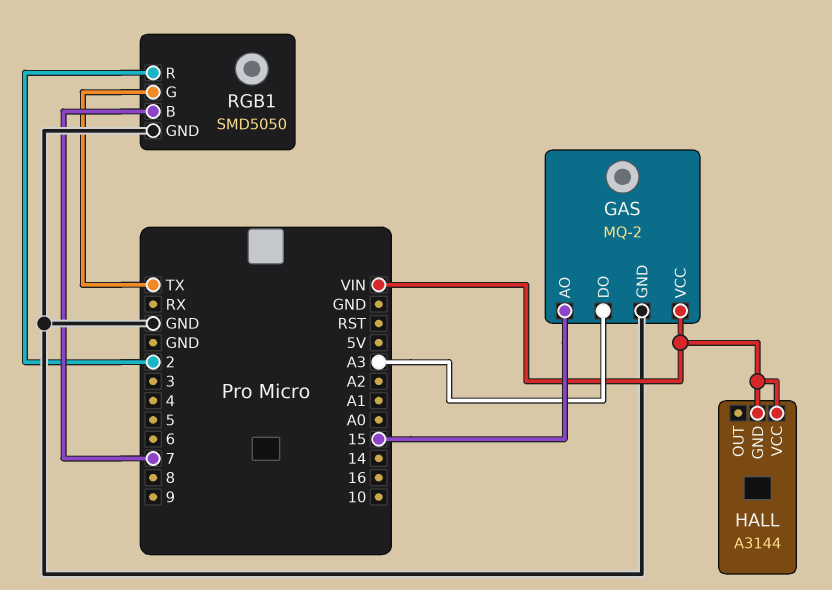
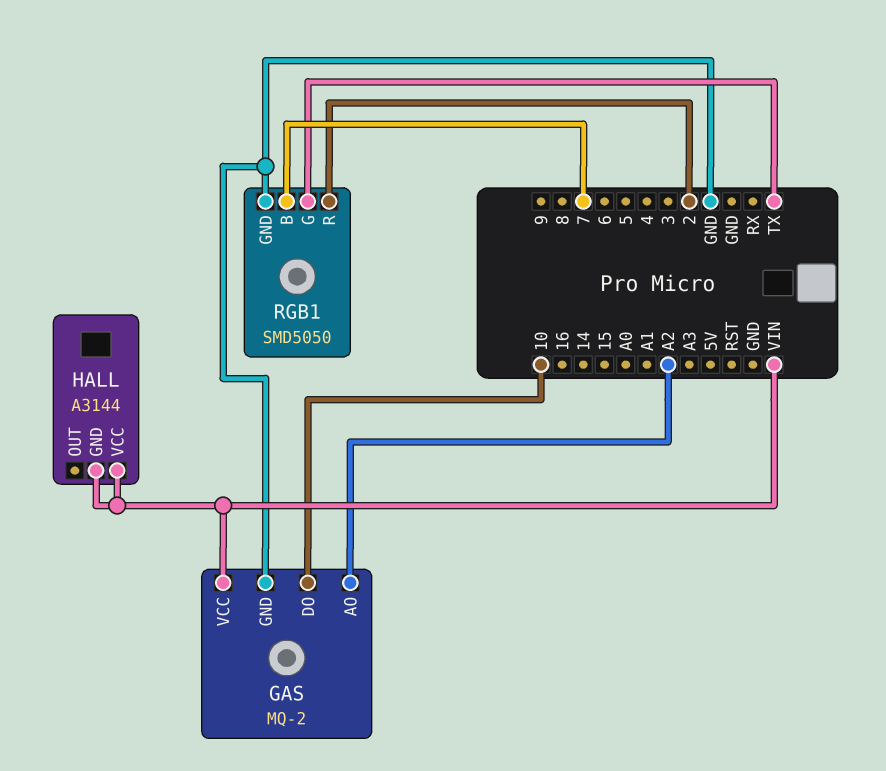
GAS pin AO: 15 -> A2
GAS pin DO: A3 -> 10

